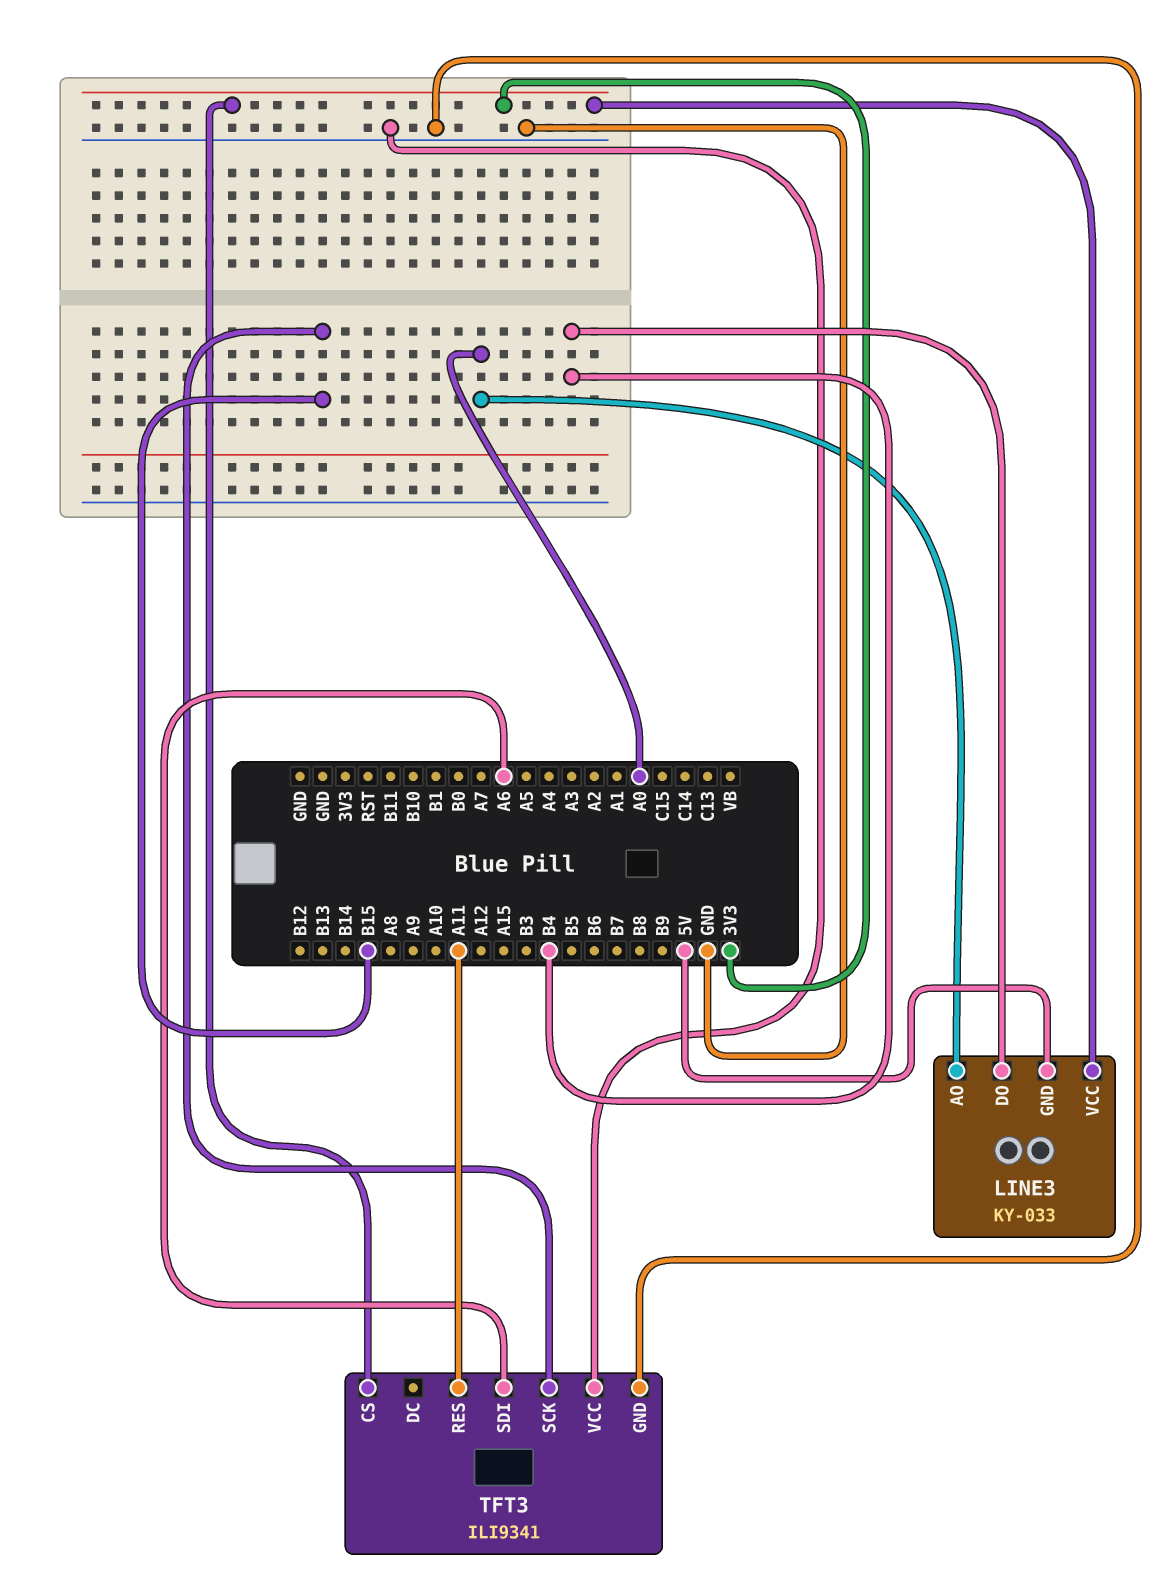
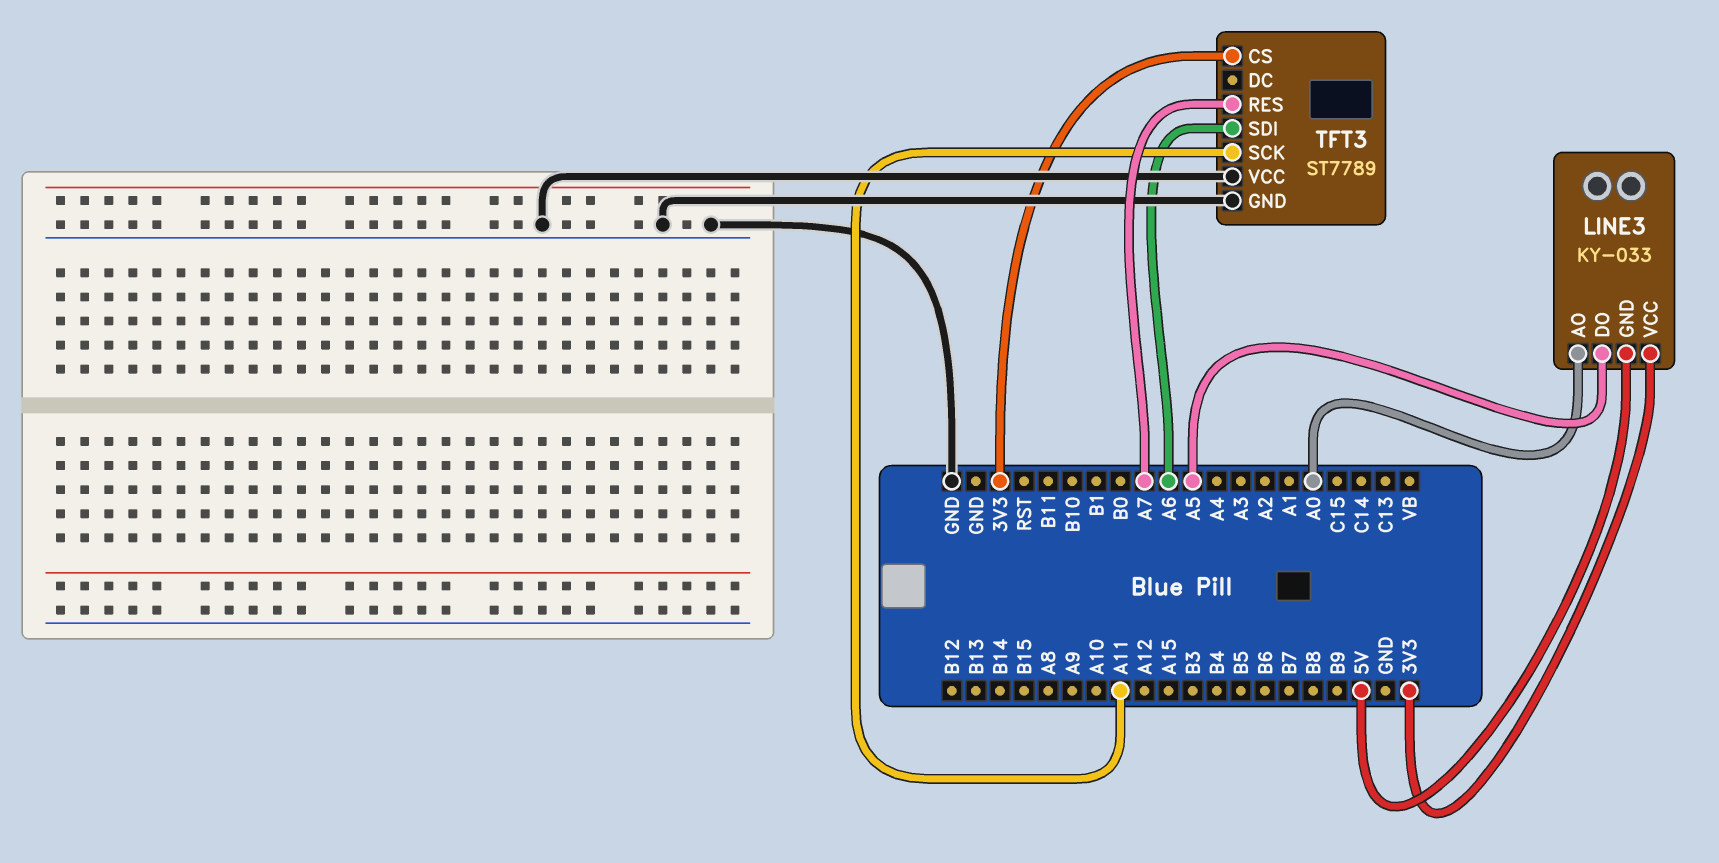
LINE3 pin DO: B4 -> A5
TFT3: ILI9341 -> ST7789
TFT3 pin RES: A11 -> A7
TFT3 pin SCK: B15 -> A11

